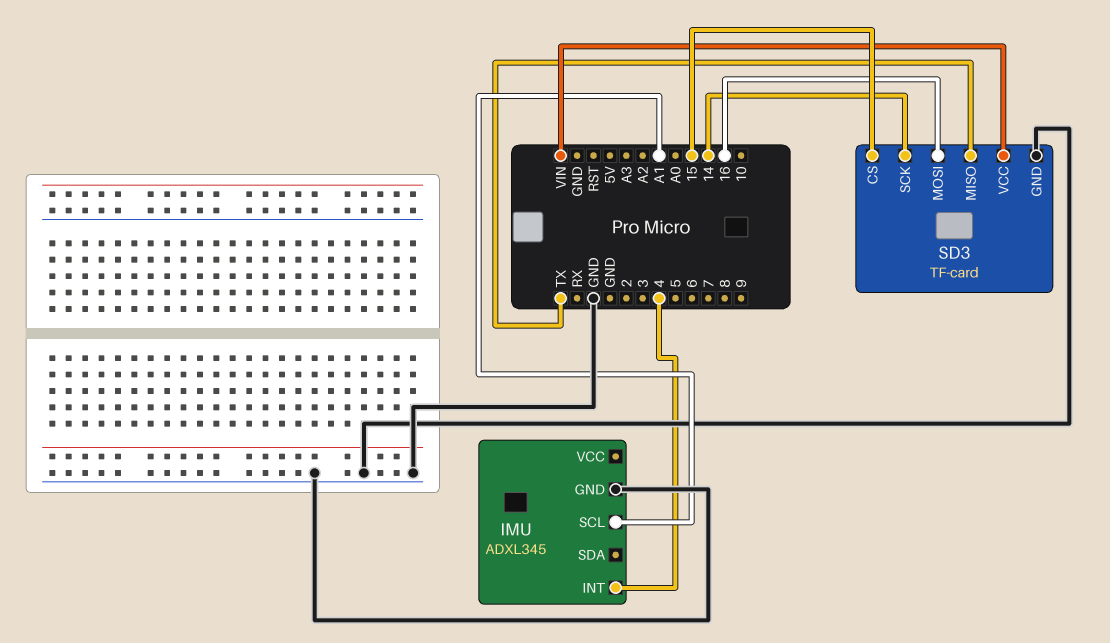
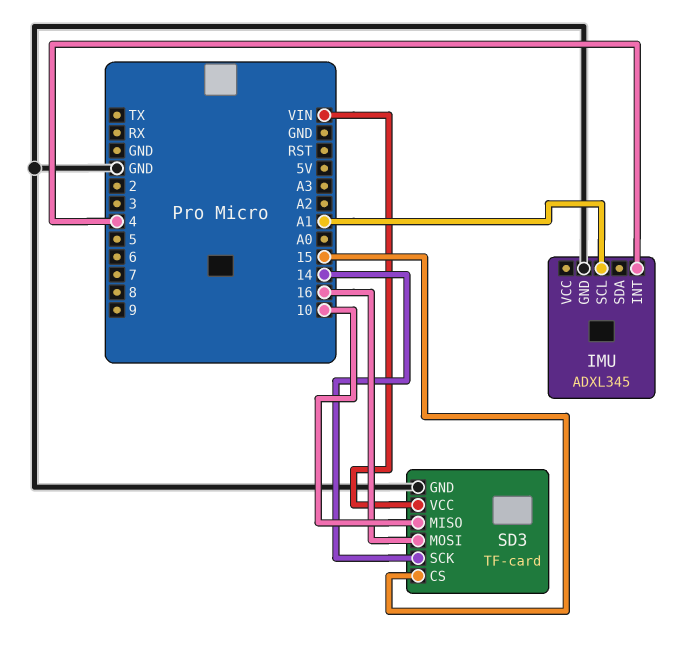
SD3 pin MISO: TX -> 10

